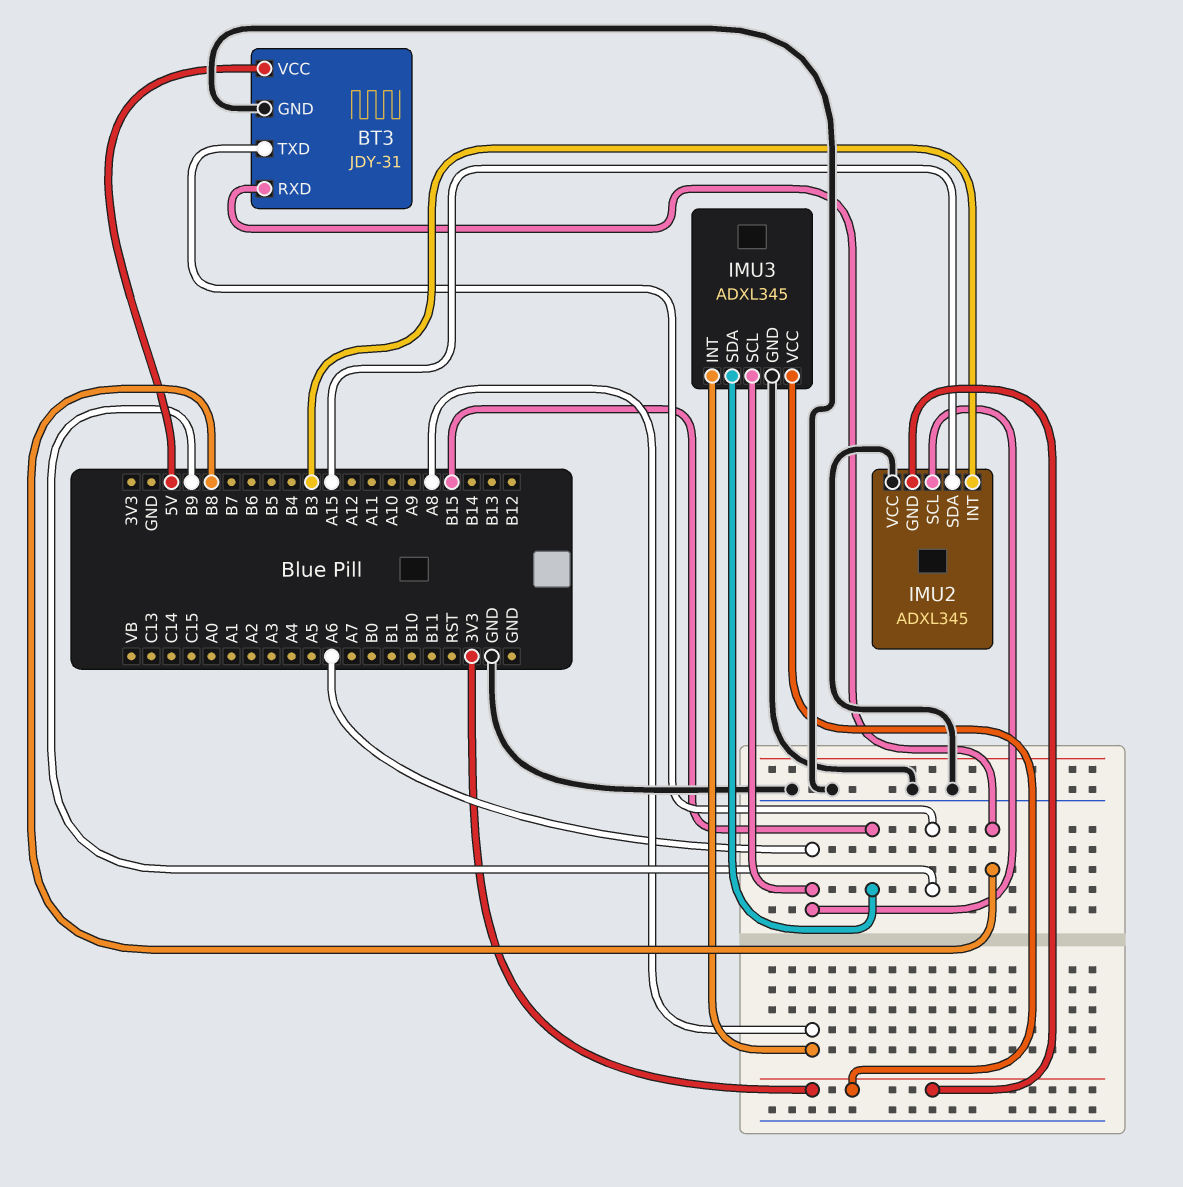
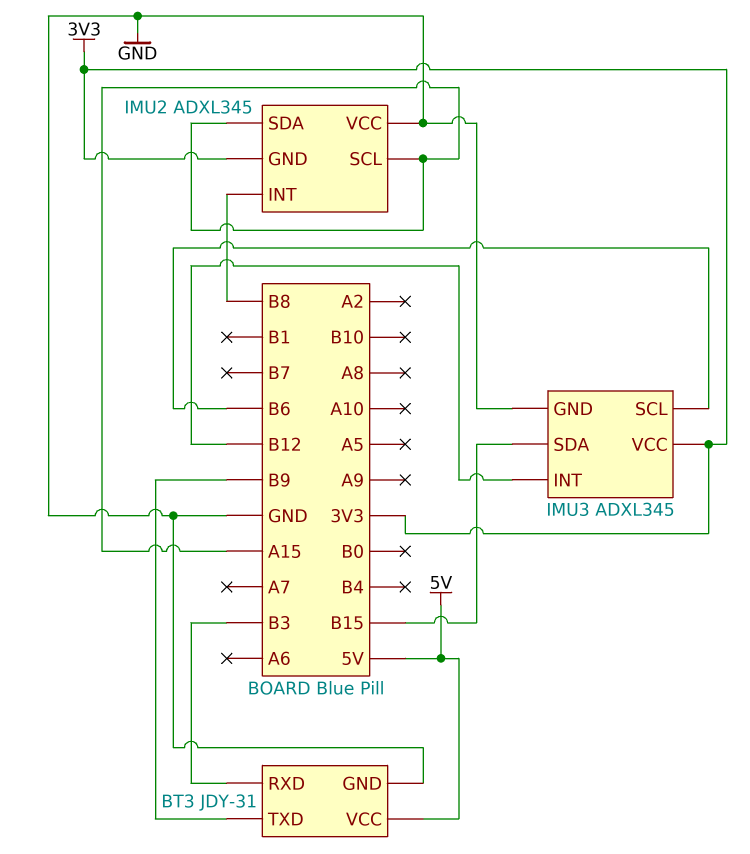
BT3 pin RXD: B8 -> B3
IMU2 pin INT: B3 -> B8
IMU2 pin SCL: A6 -> A15
IMU3 pin INT: A8 -> B12
IMU3 pin SCL: A6 -> B6

